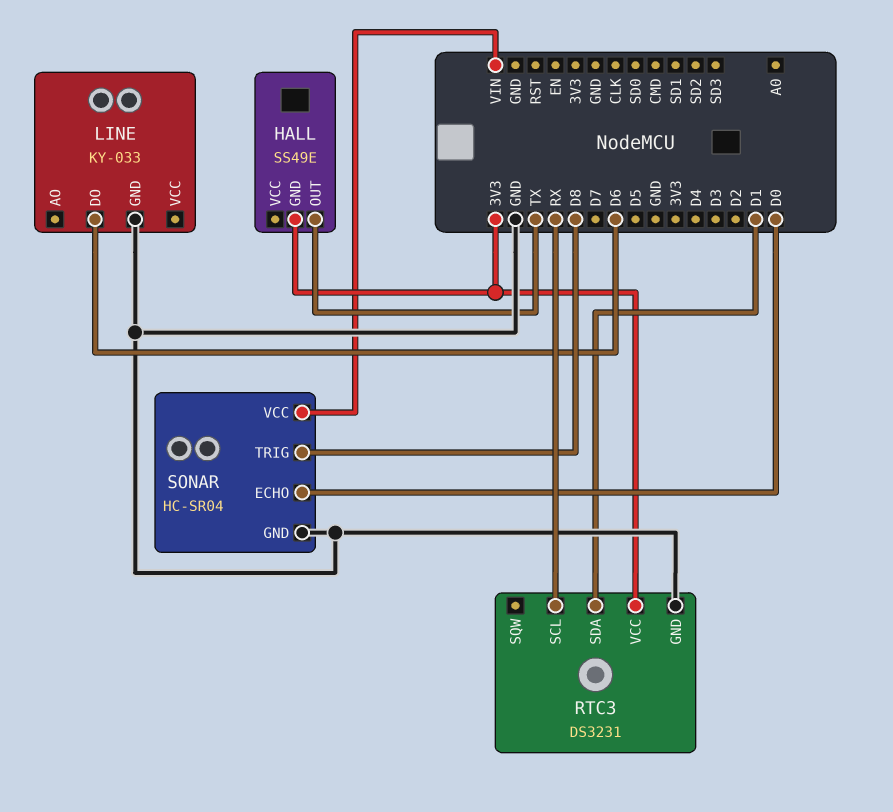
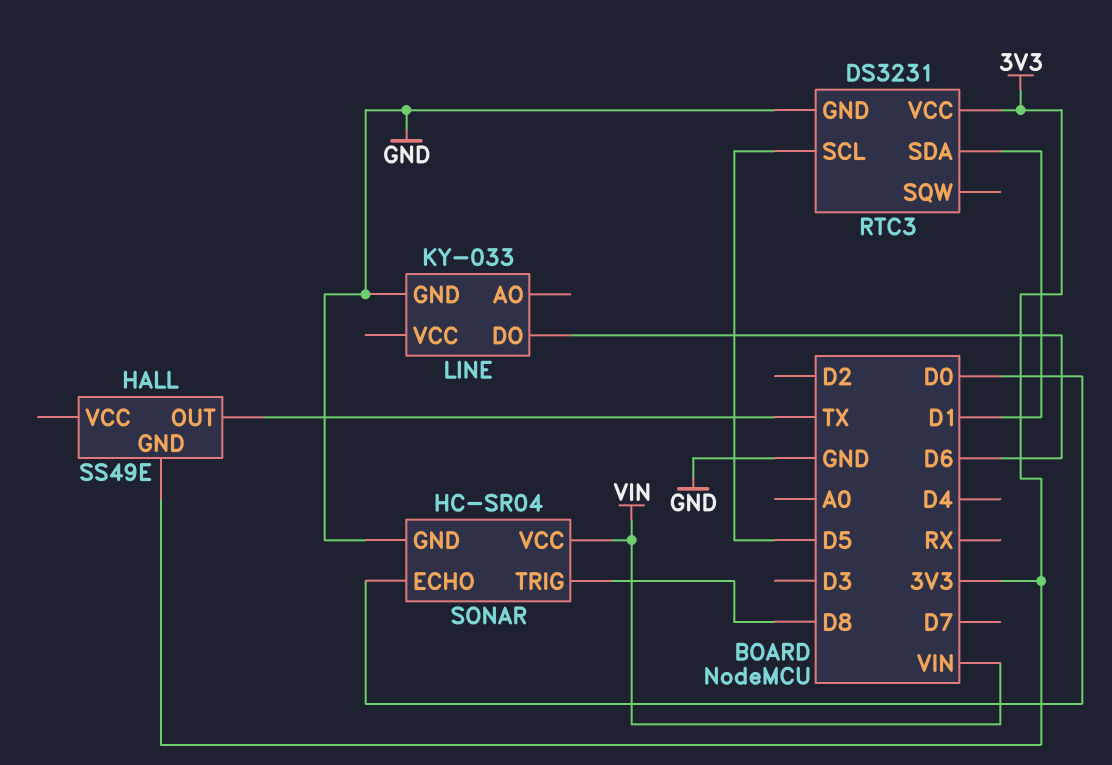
RTC3 pin SCL: RX -> D5

